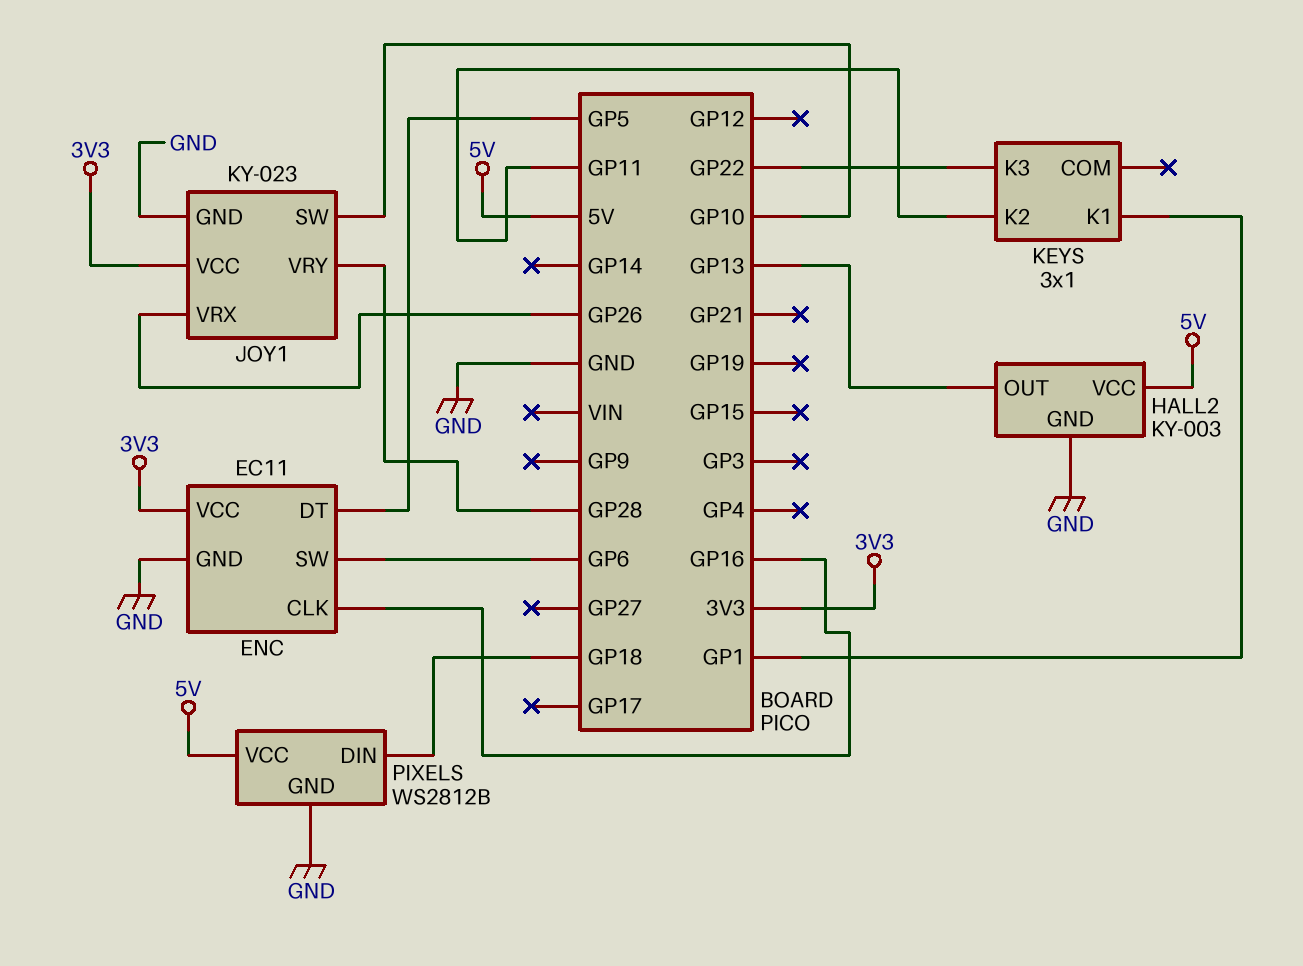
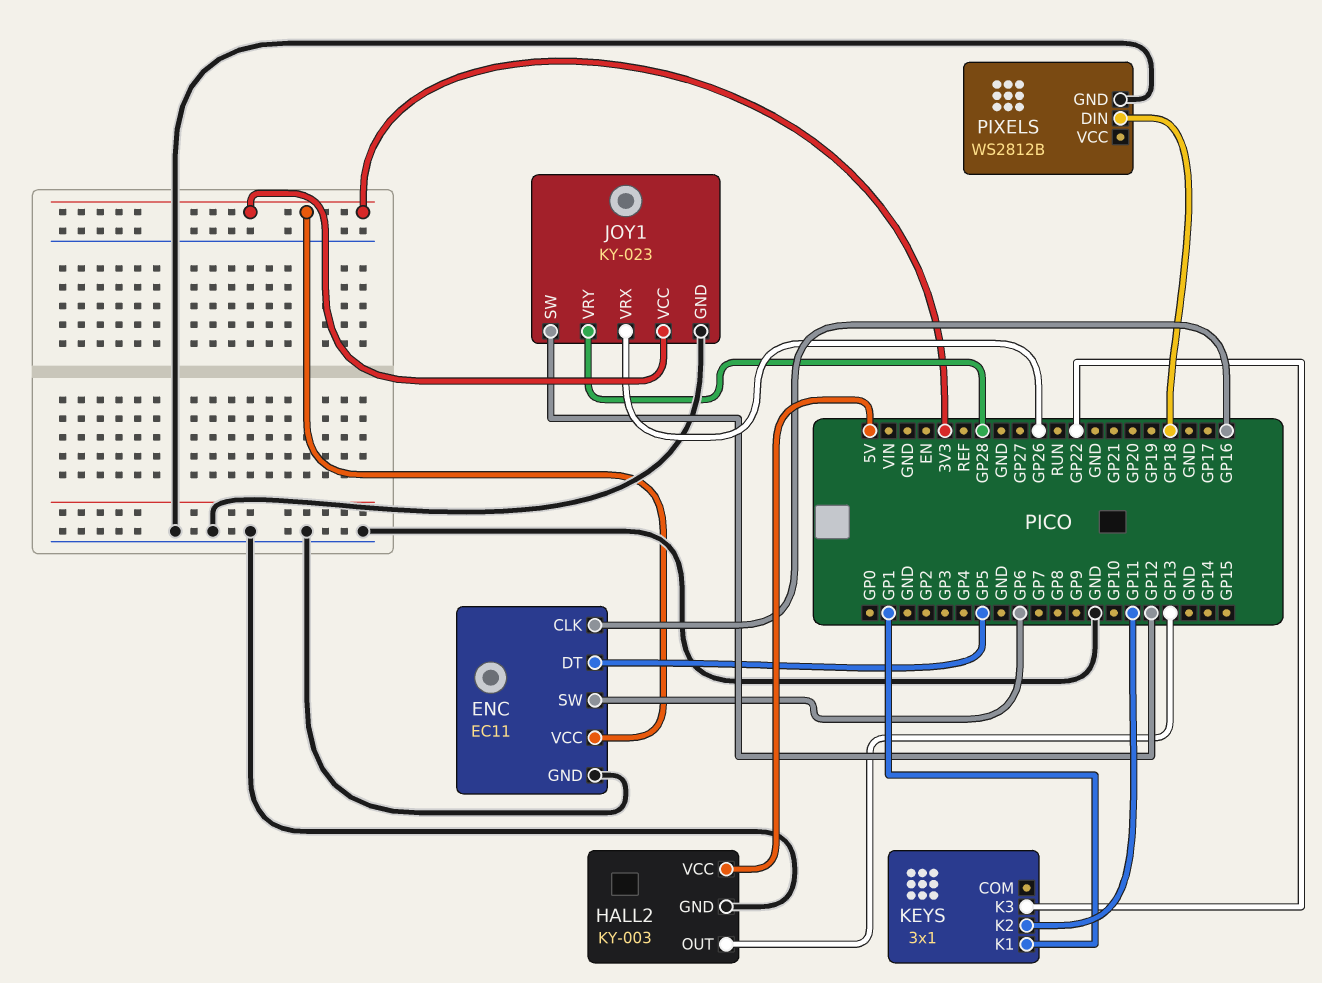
JOY1 pin SW: GP10 -> GP12
PIXELS pin VCC: 5V -> none

